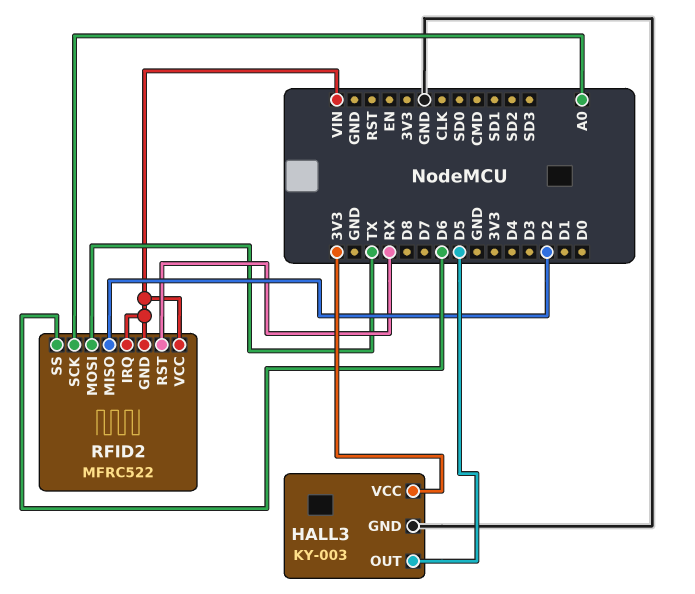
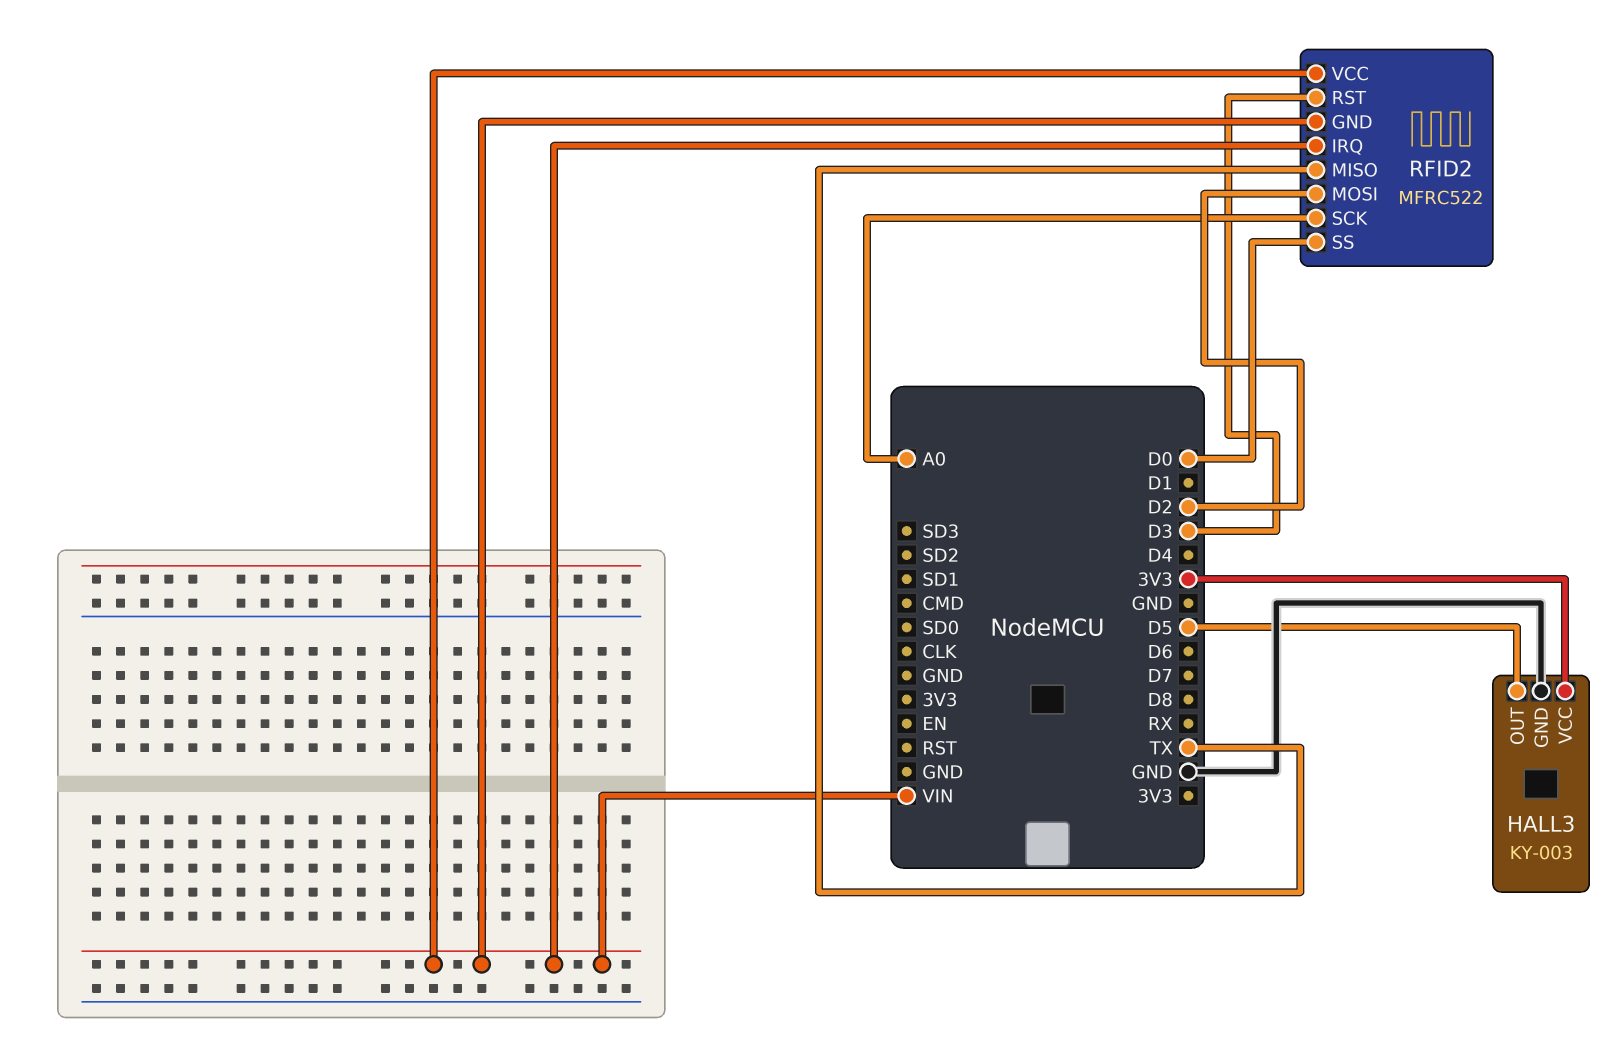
RFID2 pin MISO: D2 -> TX
RFID2 pin MOSI: TX -> D2
RFID2 pin RST: RX -> D3
RFID2 pin SS: D6 -> D0

